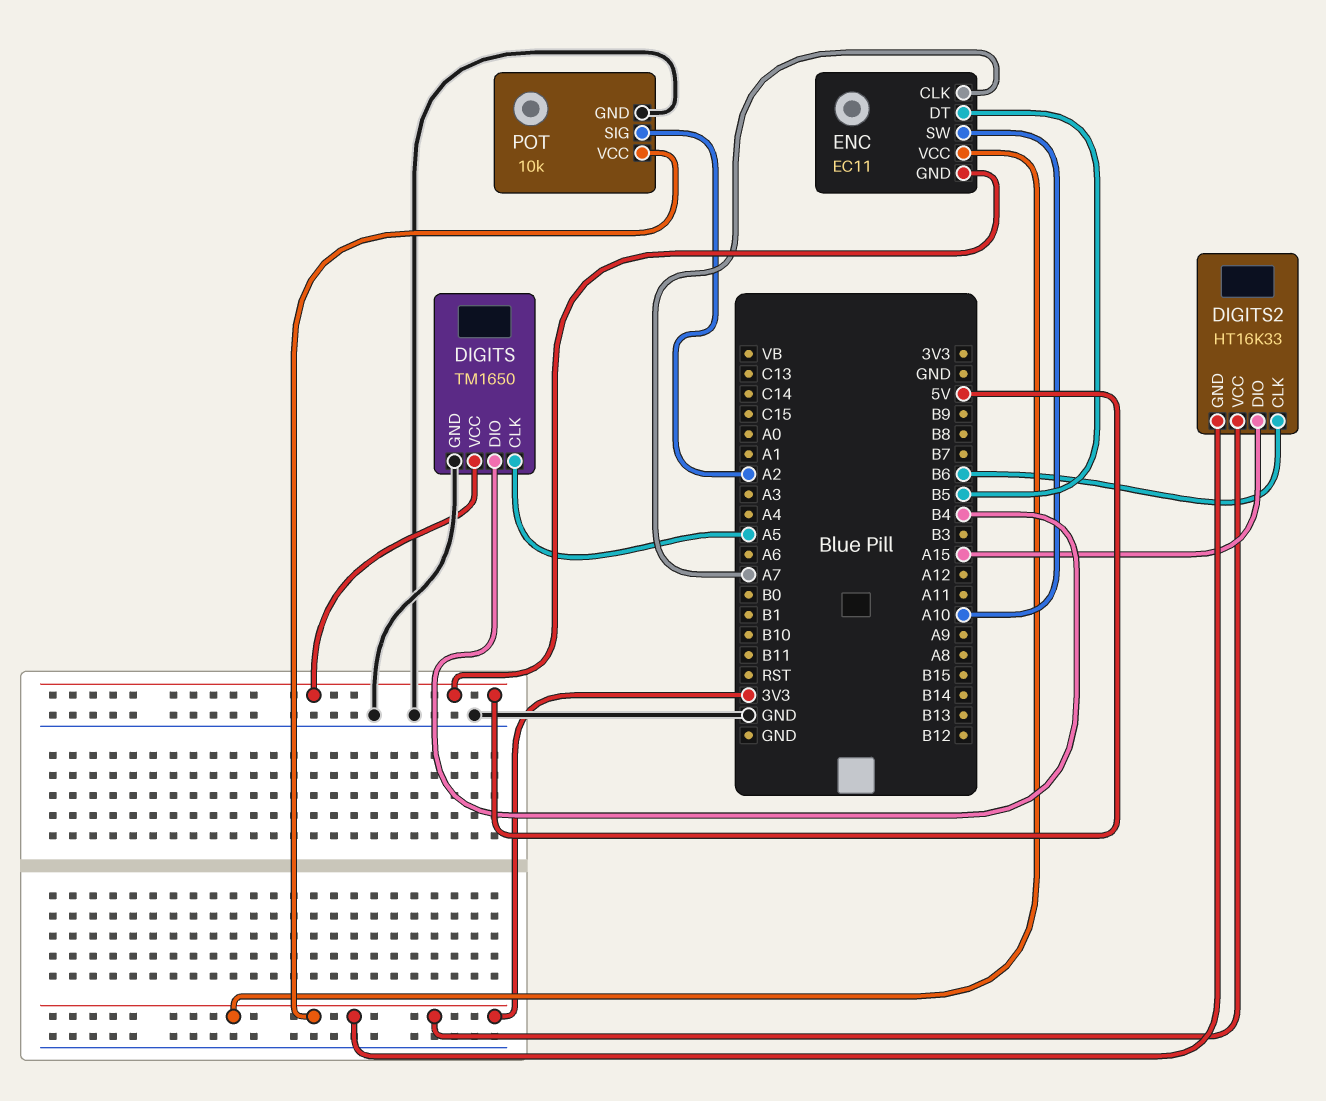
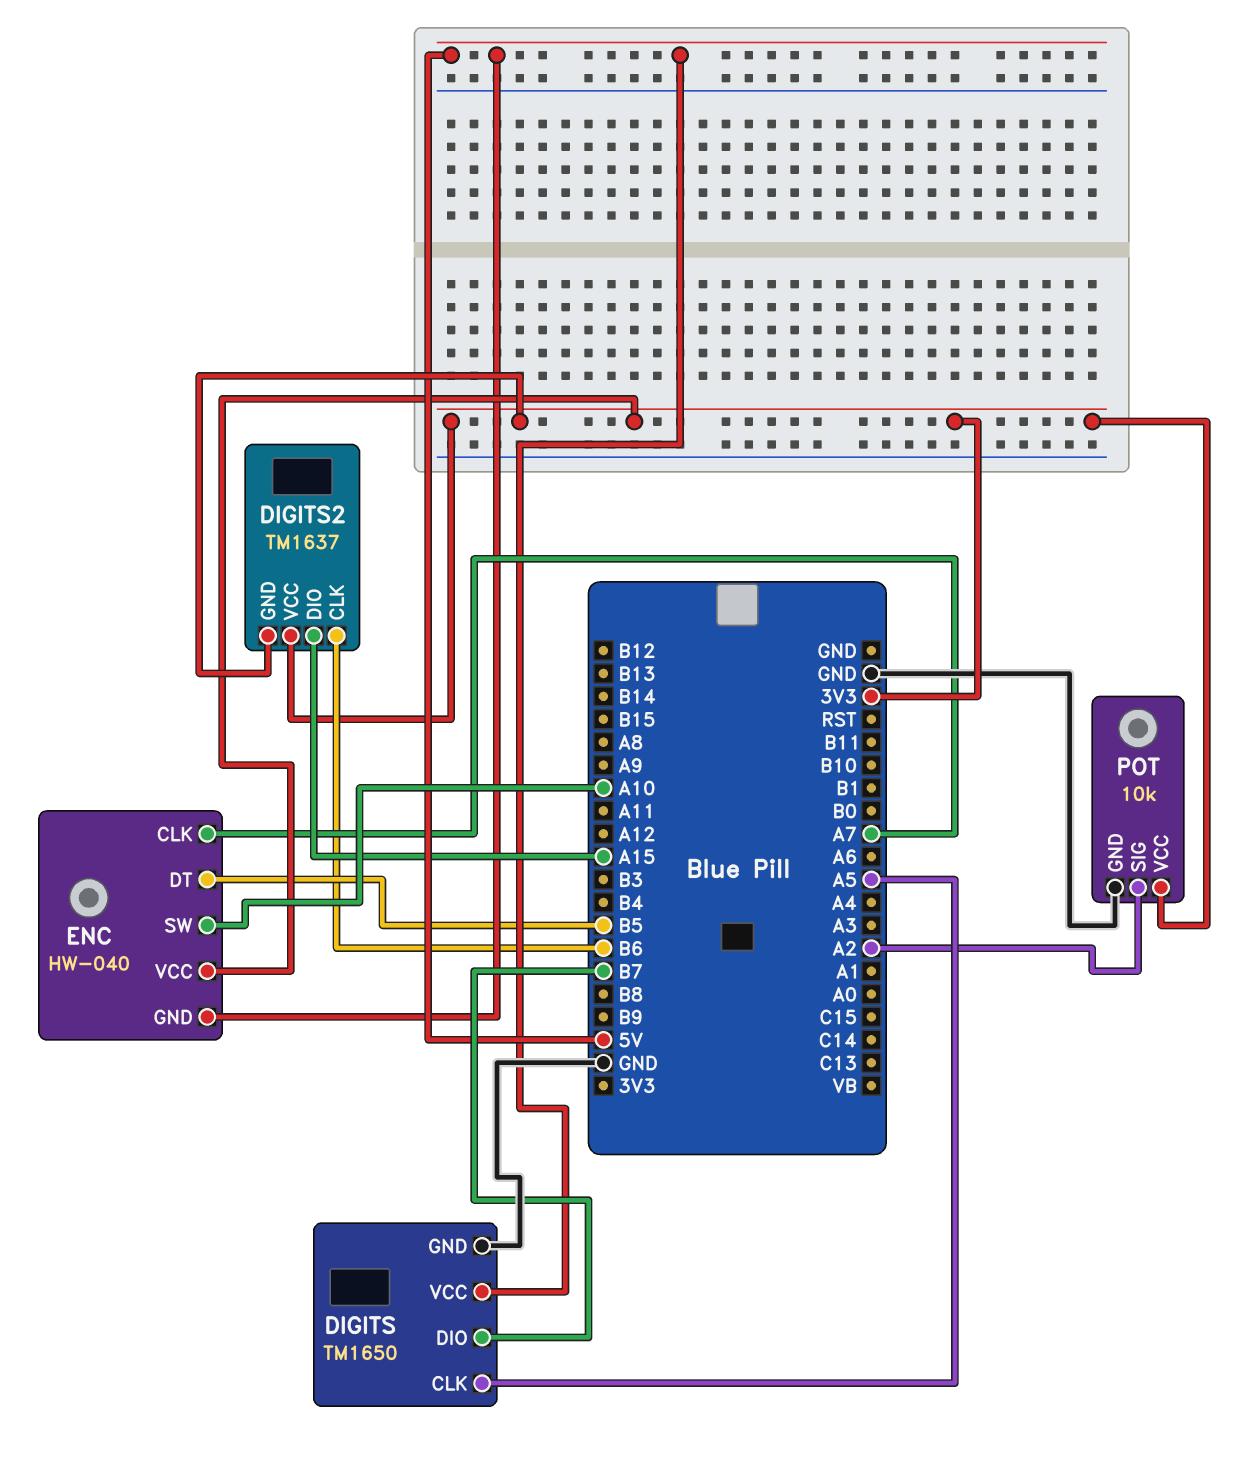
DIGITS pin DIO: B4 -> B7
DIGITS2: HT16K33 -> TM1637
ENC: EC11 -> HW-040

